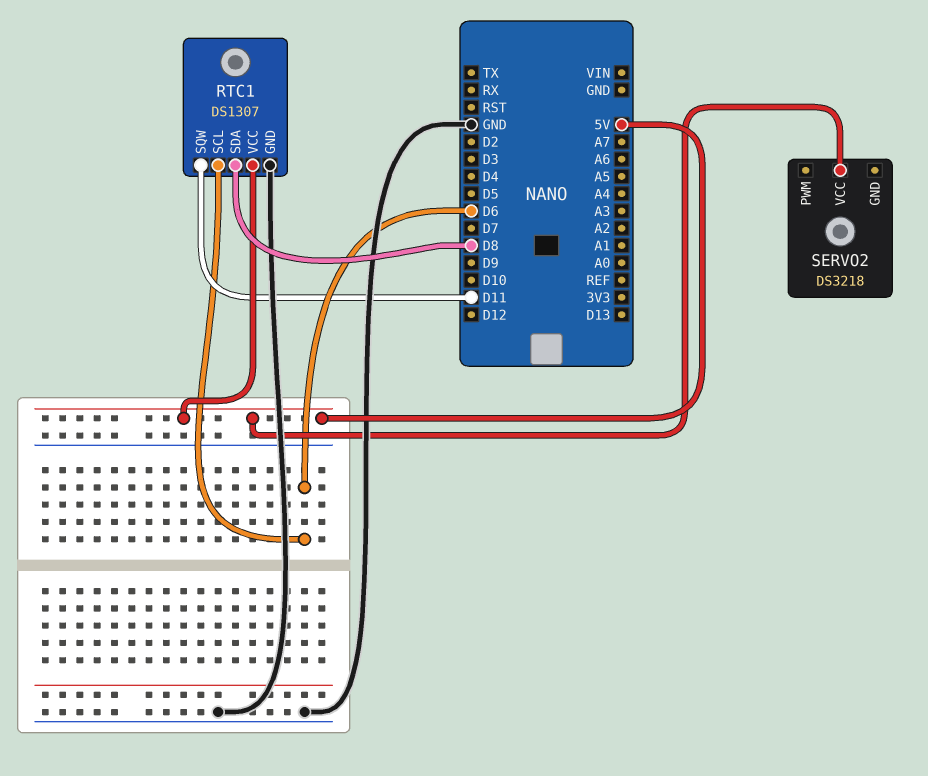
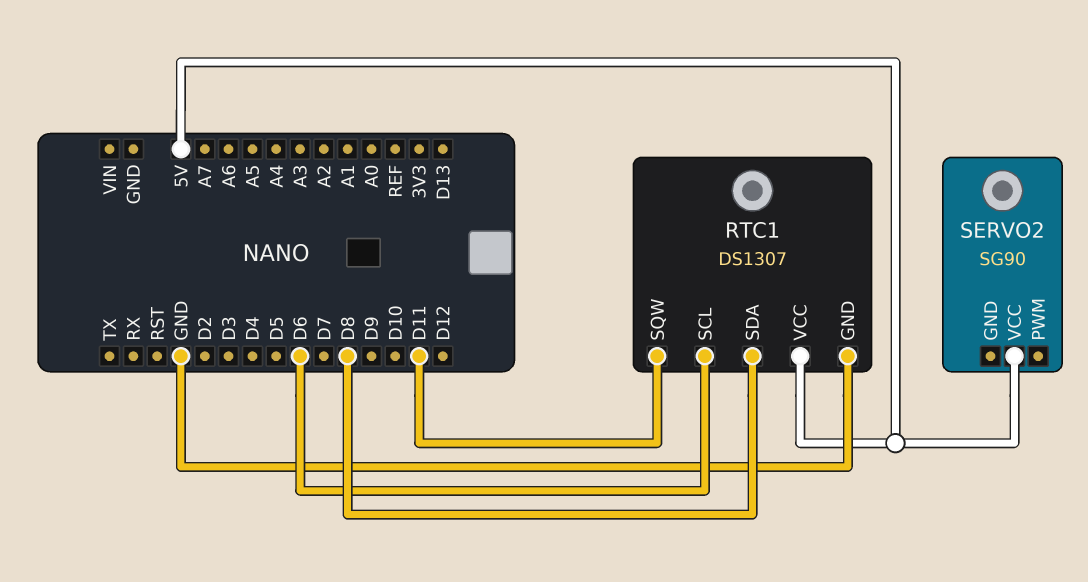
SERVO2: DS3218 -> SG90

